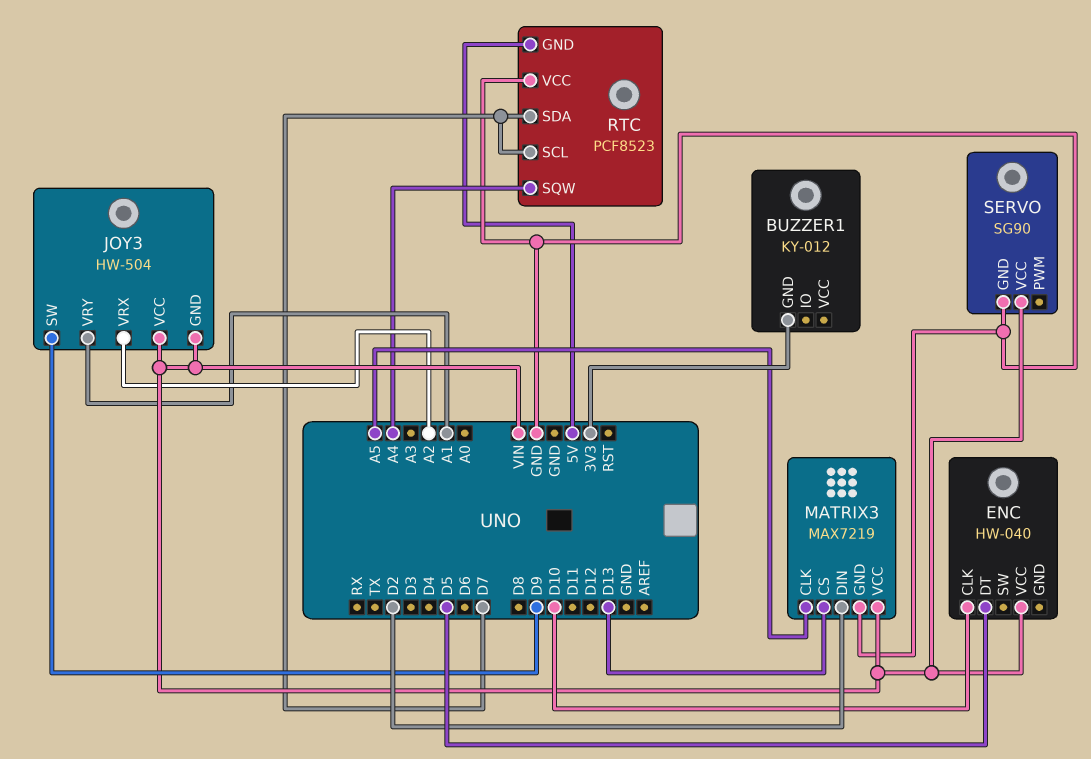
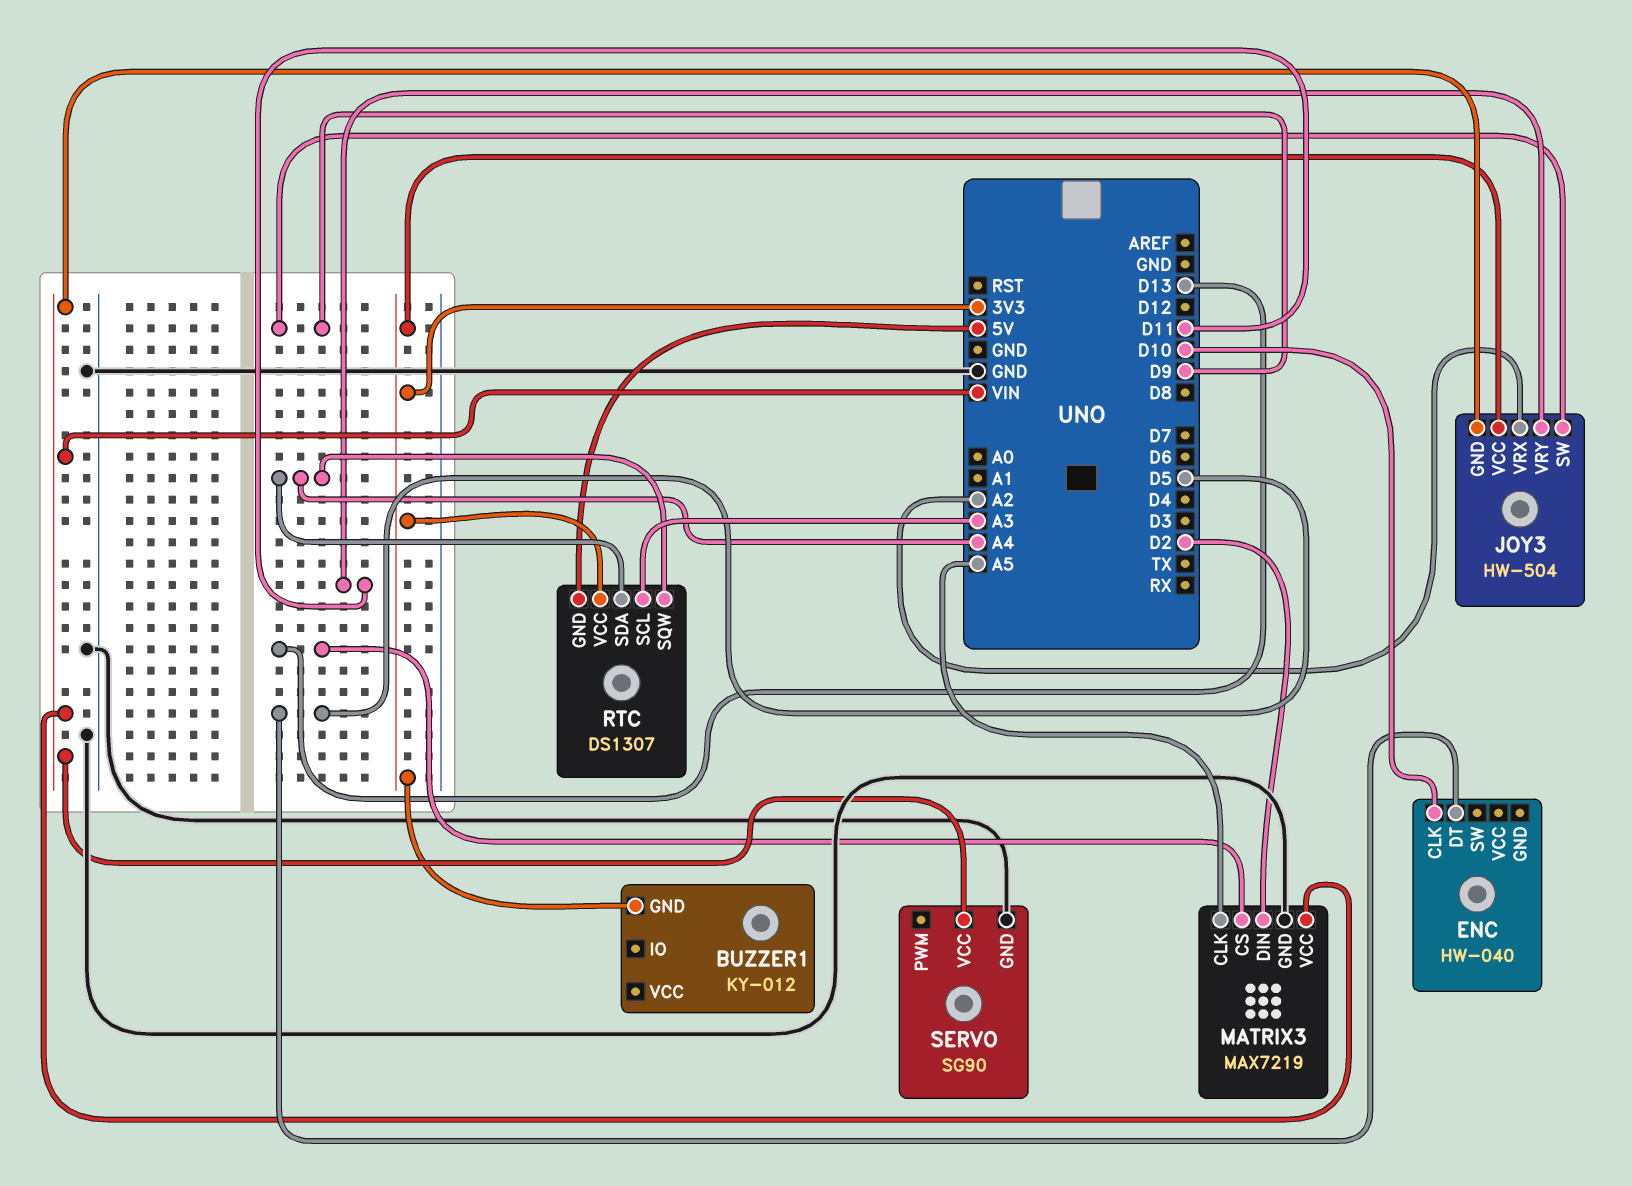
ENC pin VCC: VIN -> none
JOY3 pin VCC: VIN -> 3V3
JOY3 pin VRY: A1 -> D11
RTC: PCF8523 -> DS1307
RTC pin SCL: D7 -> A3
RTC pin SDA: D7 -> A4
RTC pin VCC: GND -> 3V3

